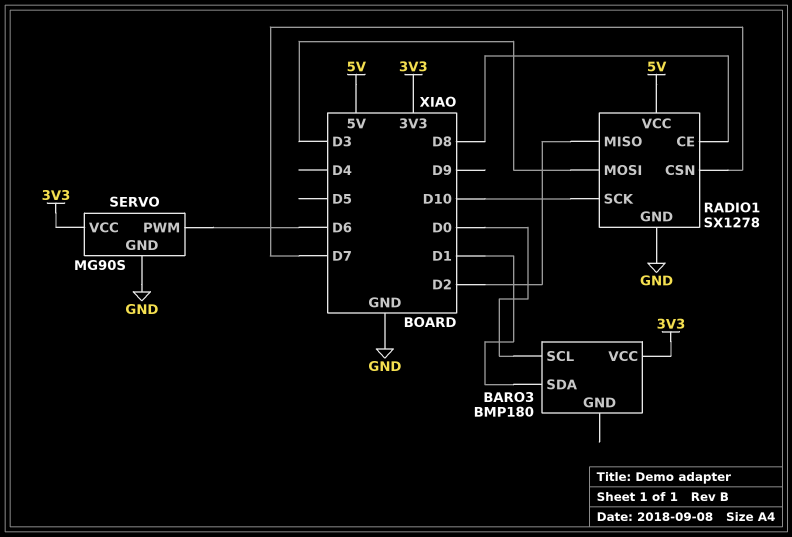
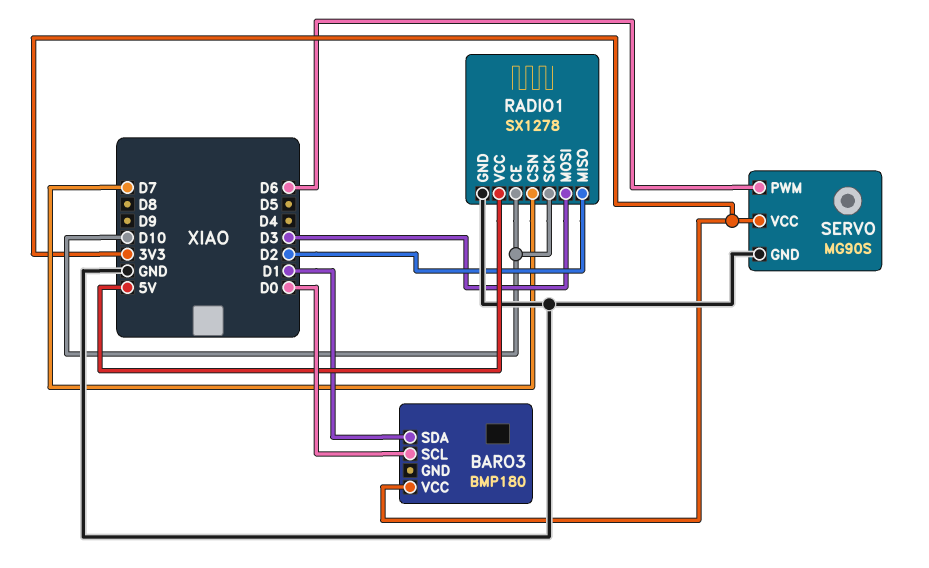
RADIO1 pin CE: D8 -> D10

